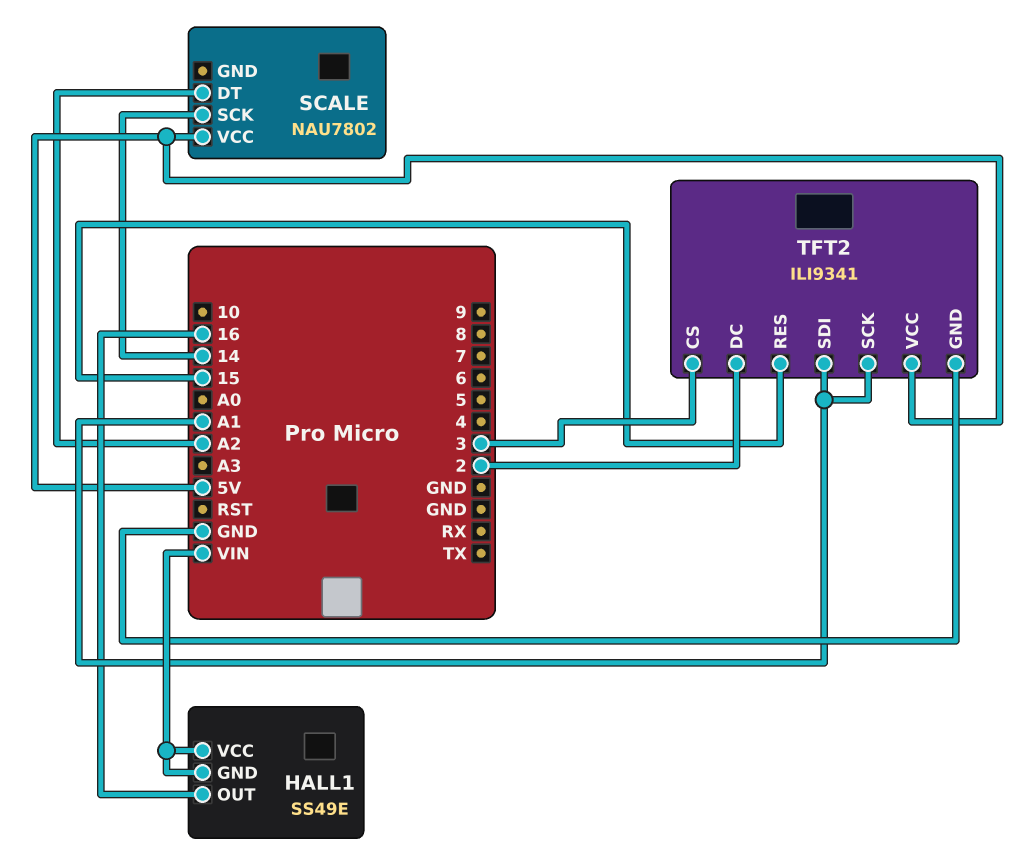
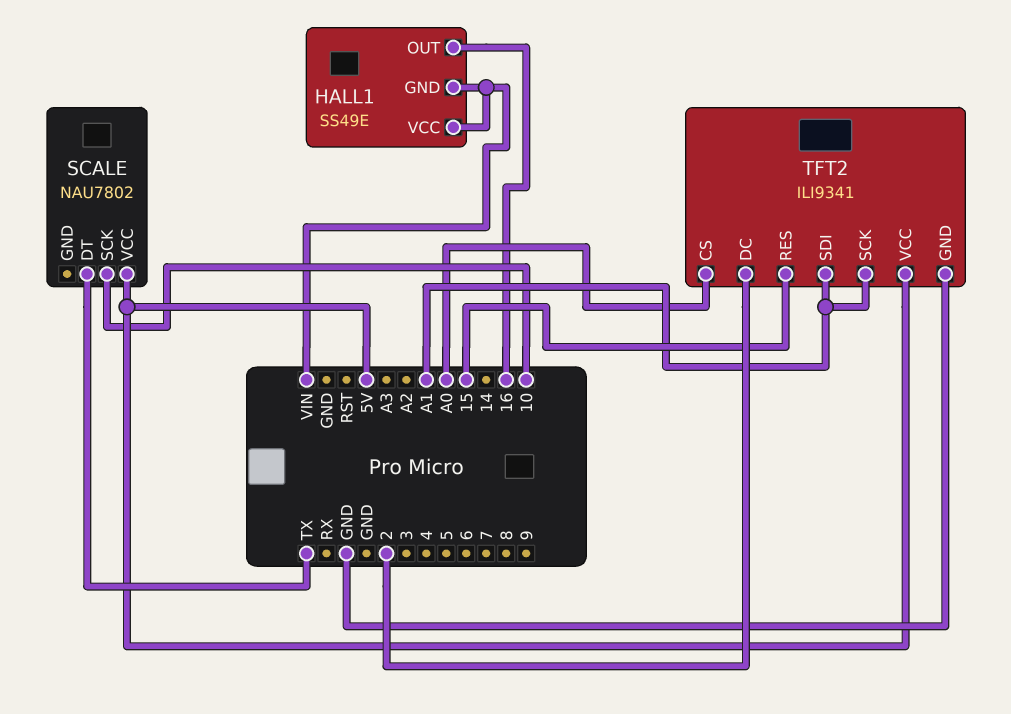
SCALE pin DT: A2 -> TX
SCALE pin SCK: 14 -> 10
TFT2 pin CS: 3 -> A0

